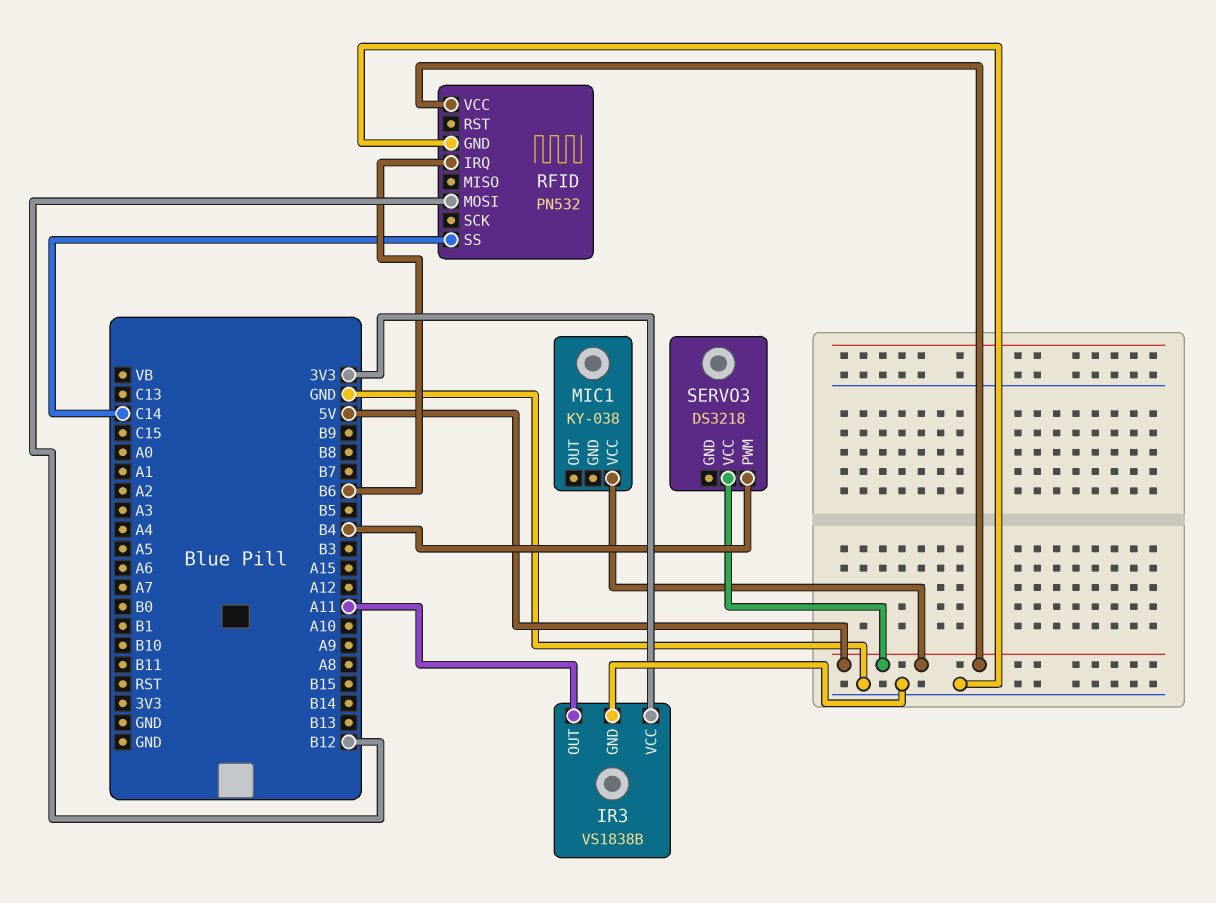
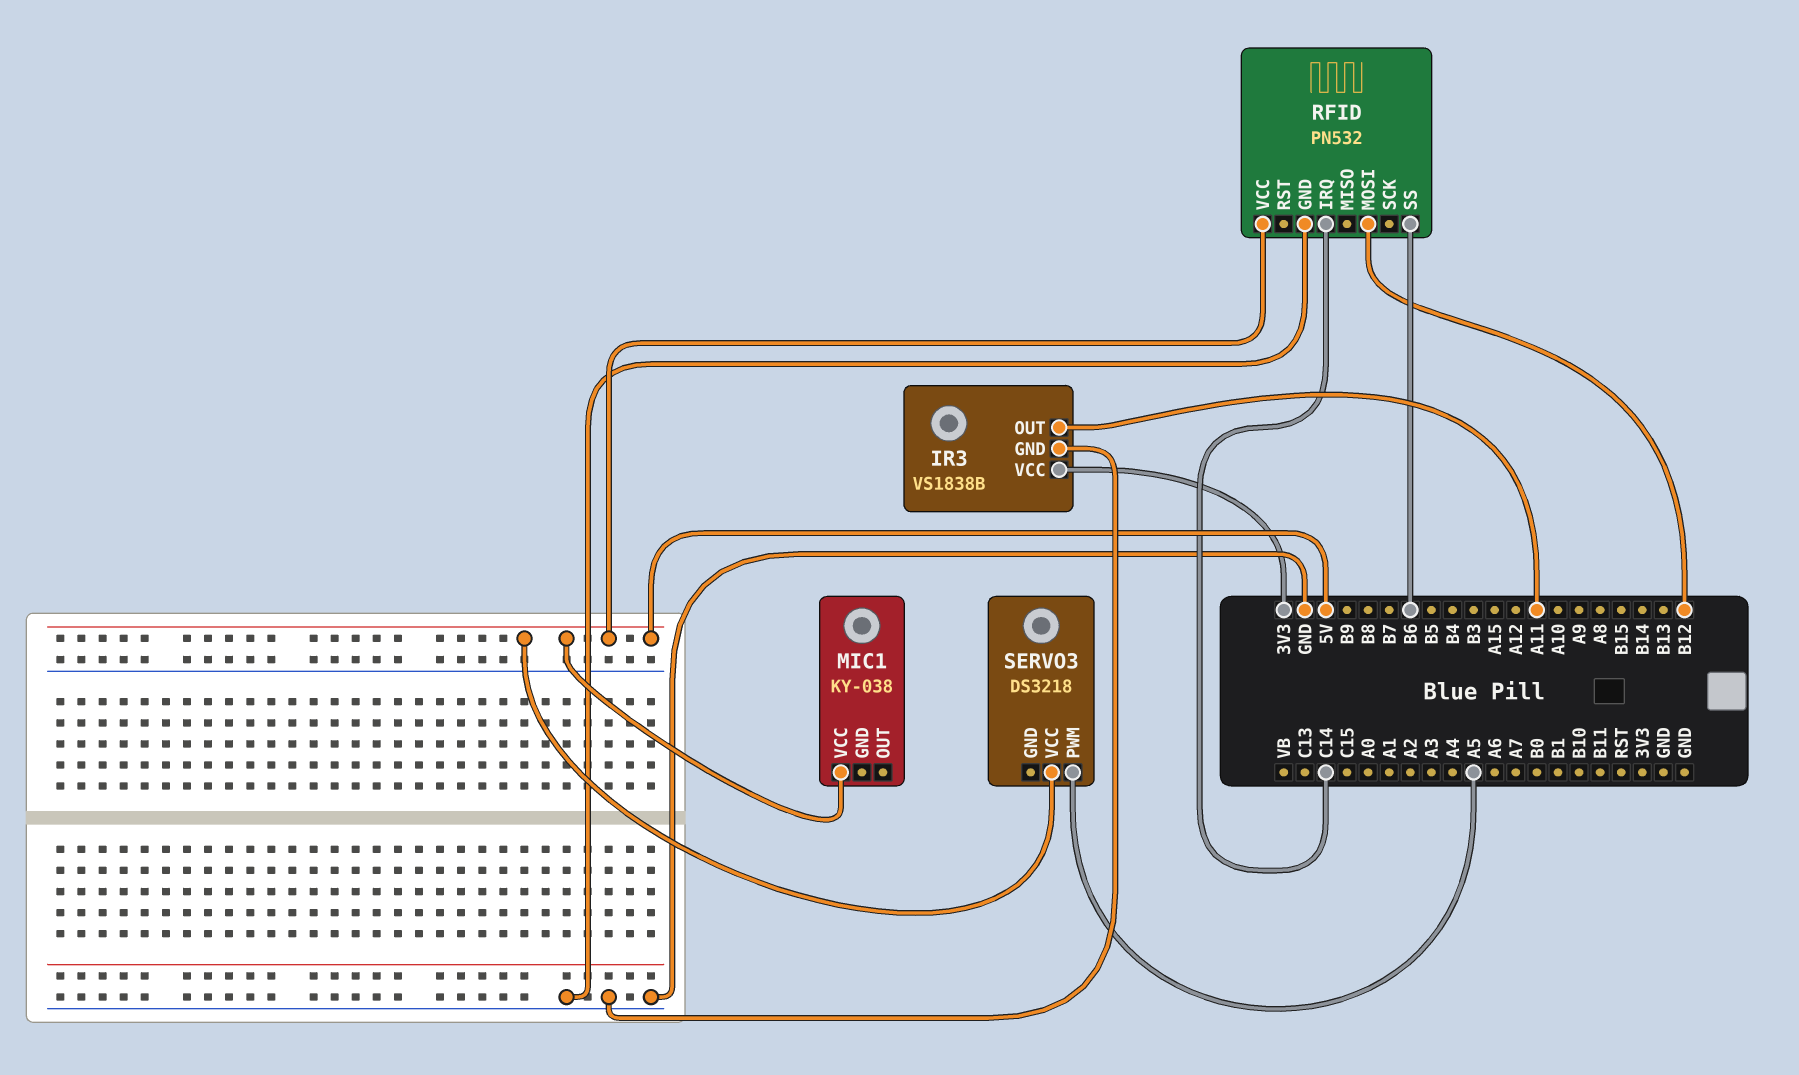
RFID pin IRQ: B6 -> C14
RFID pin SS: C14 -> B6
SERVO3 pin PWM: B4 -> A5

